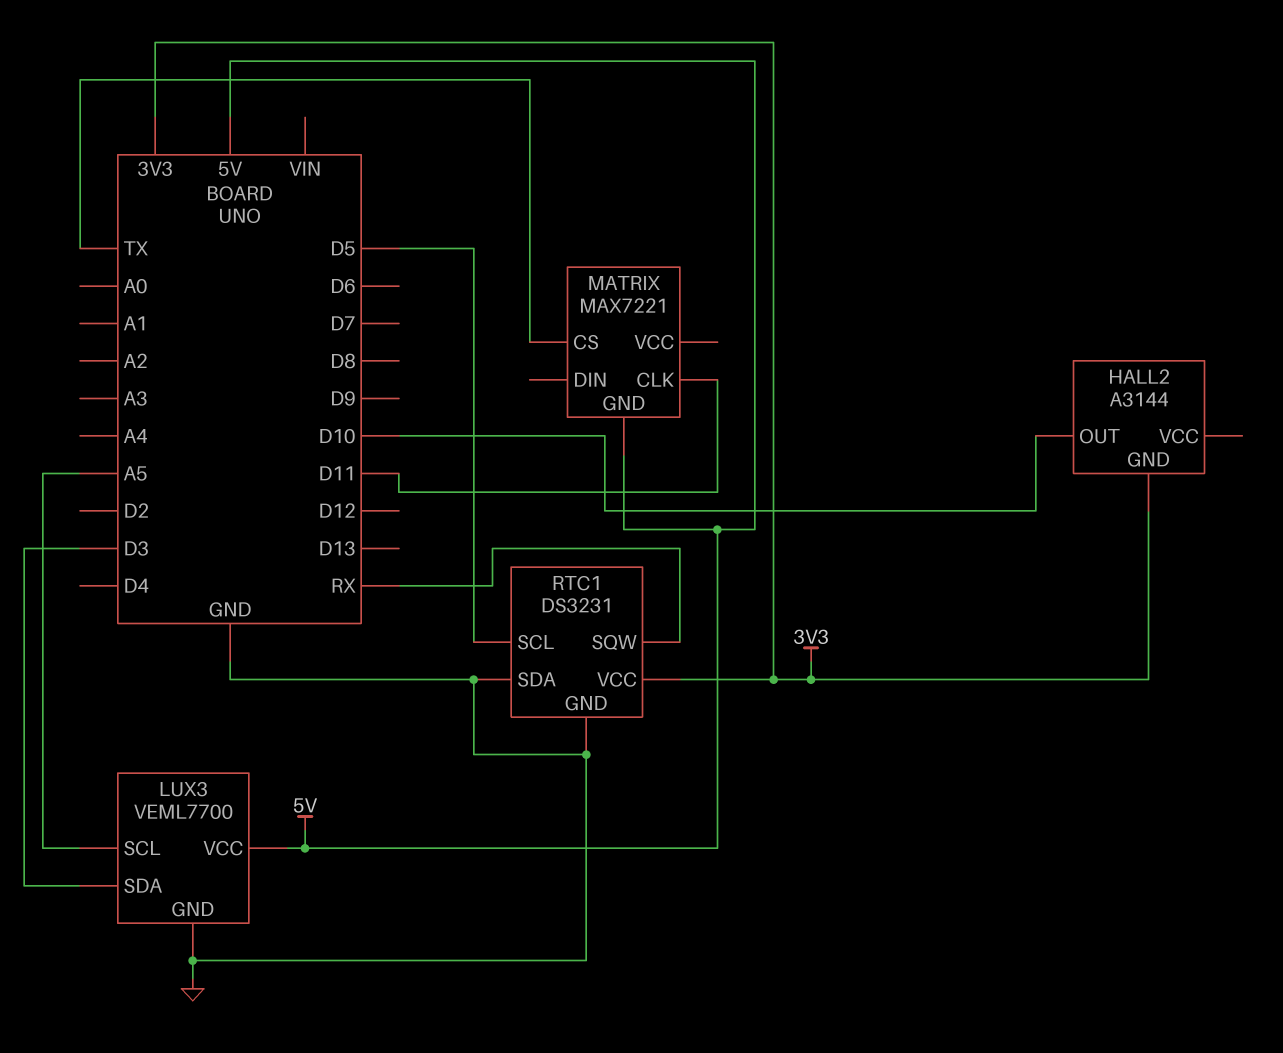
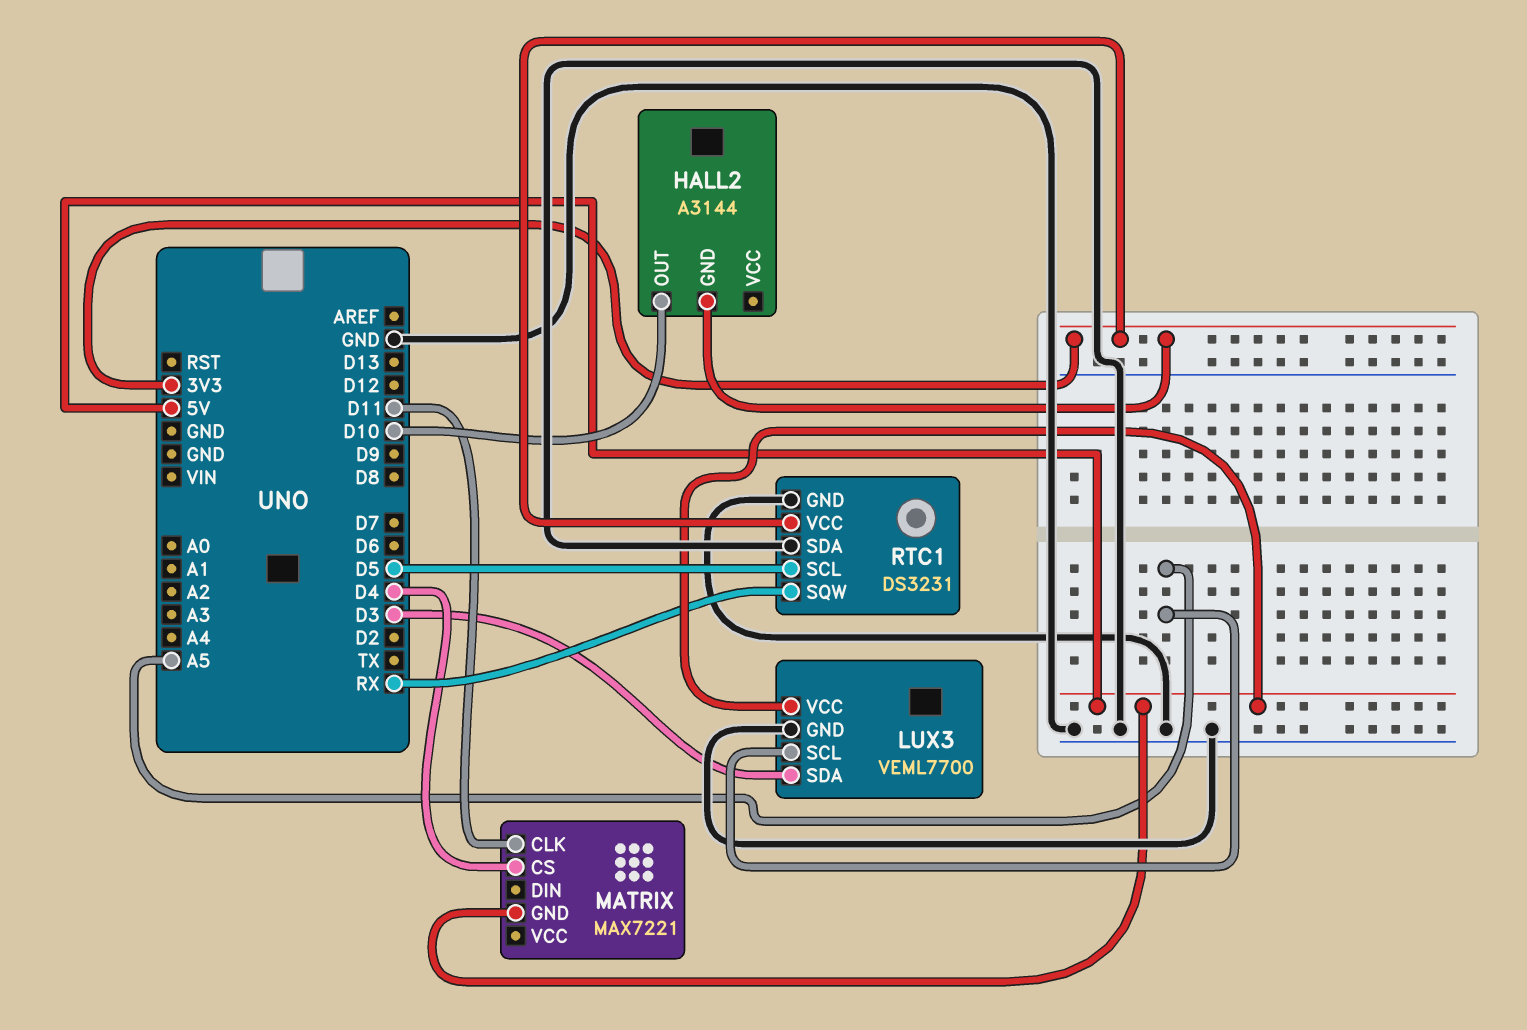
MATRIX pin CS: TX -> D4

